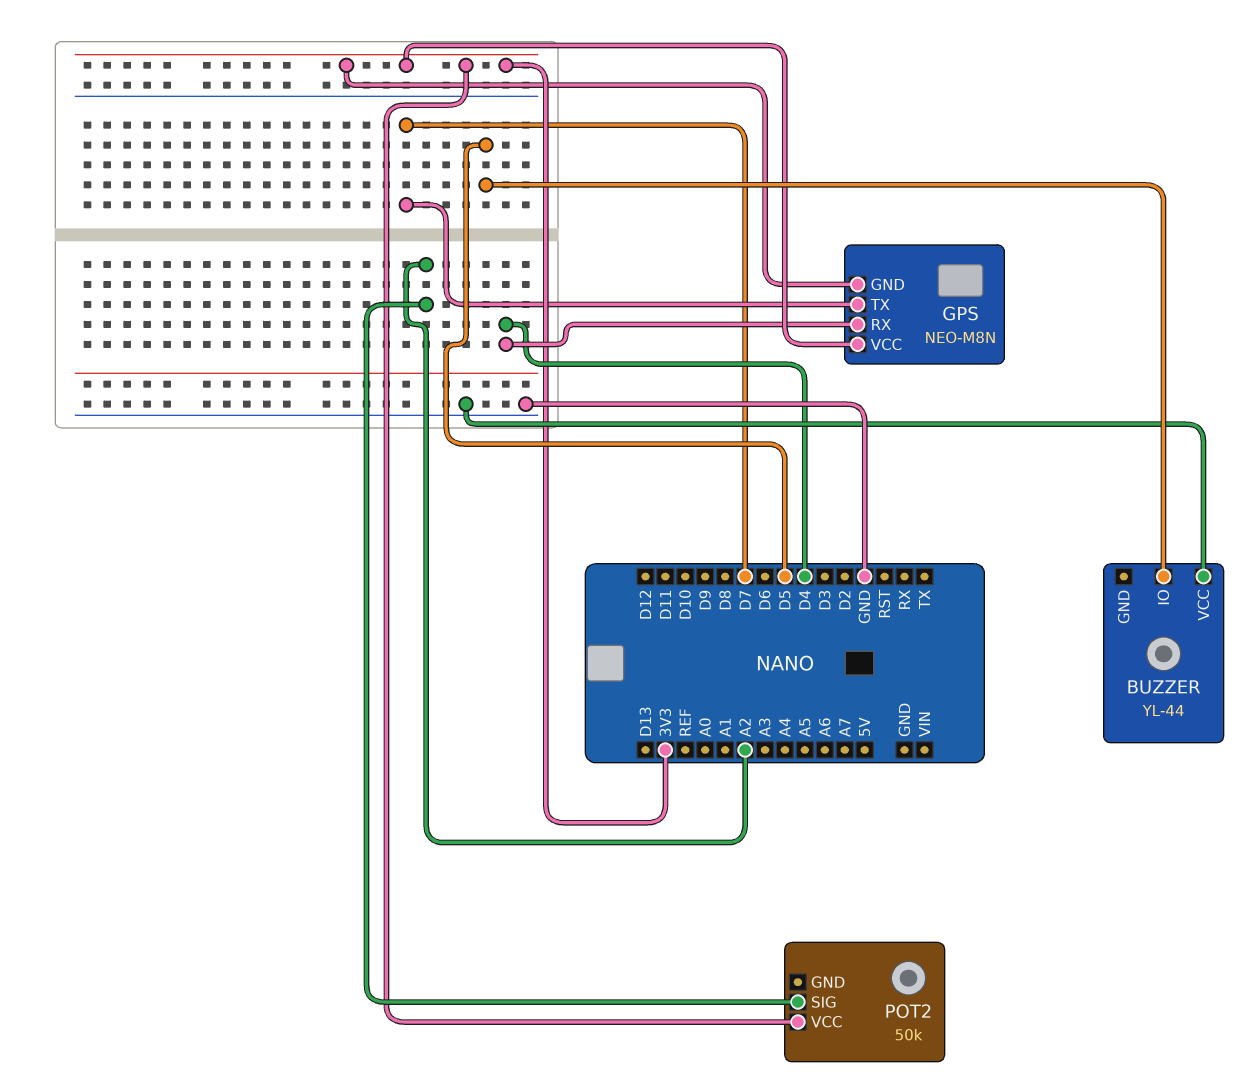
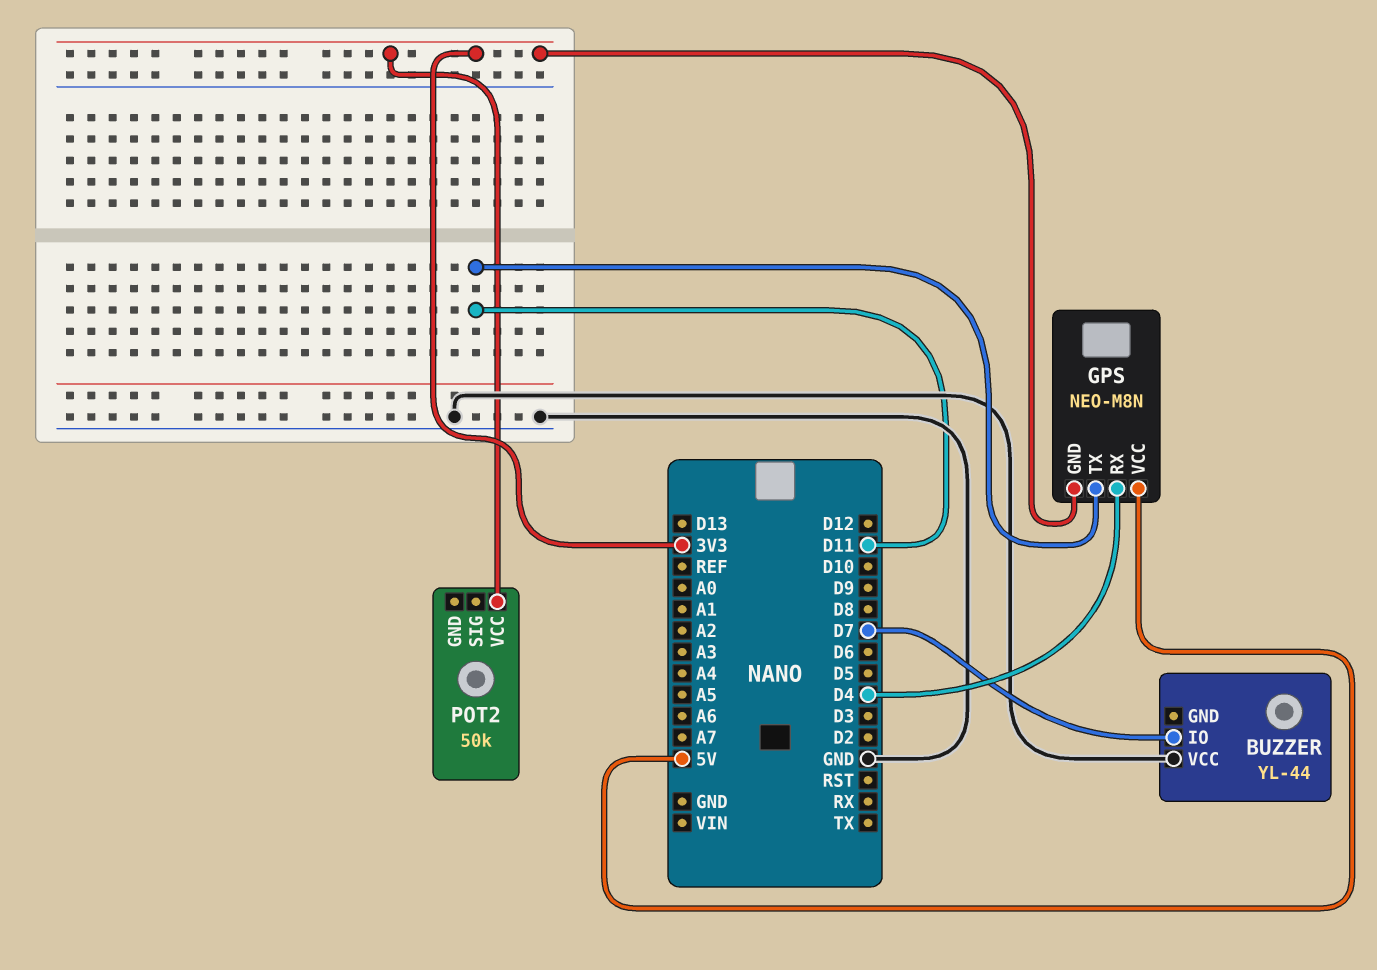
BUZZER pin IO: D5 -> D7
GPS pin TX: D7 -> D11
GPS pin VCC: 3V3 -> 5V
POT2 pin SIG: A2 -> none

